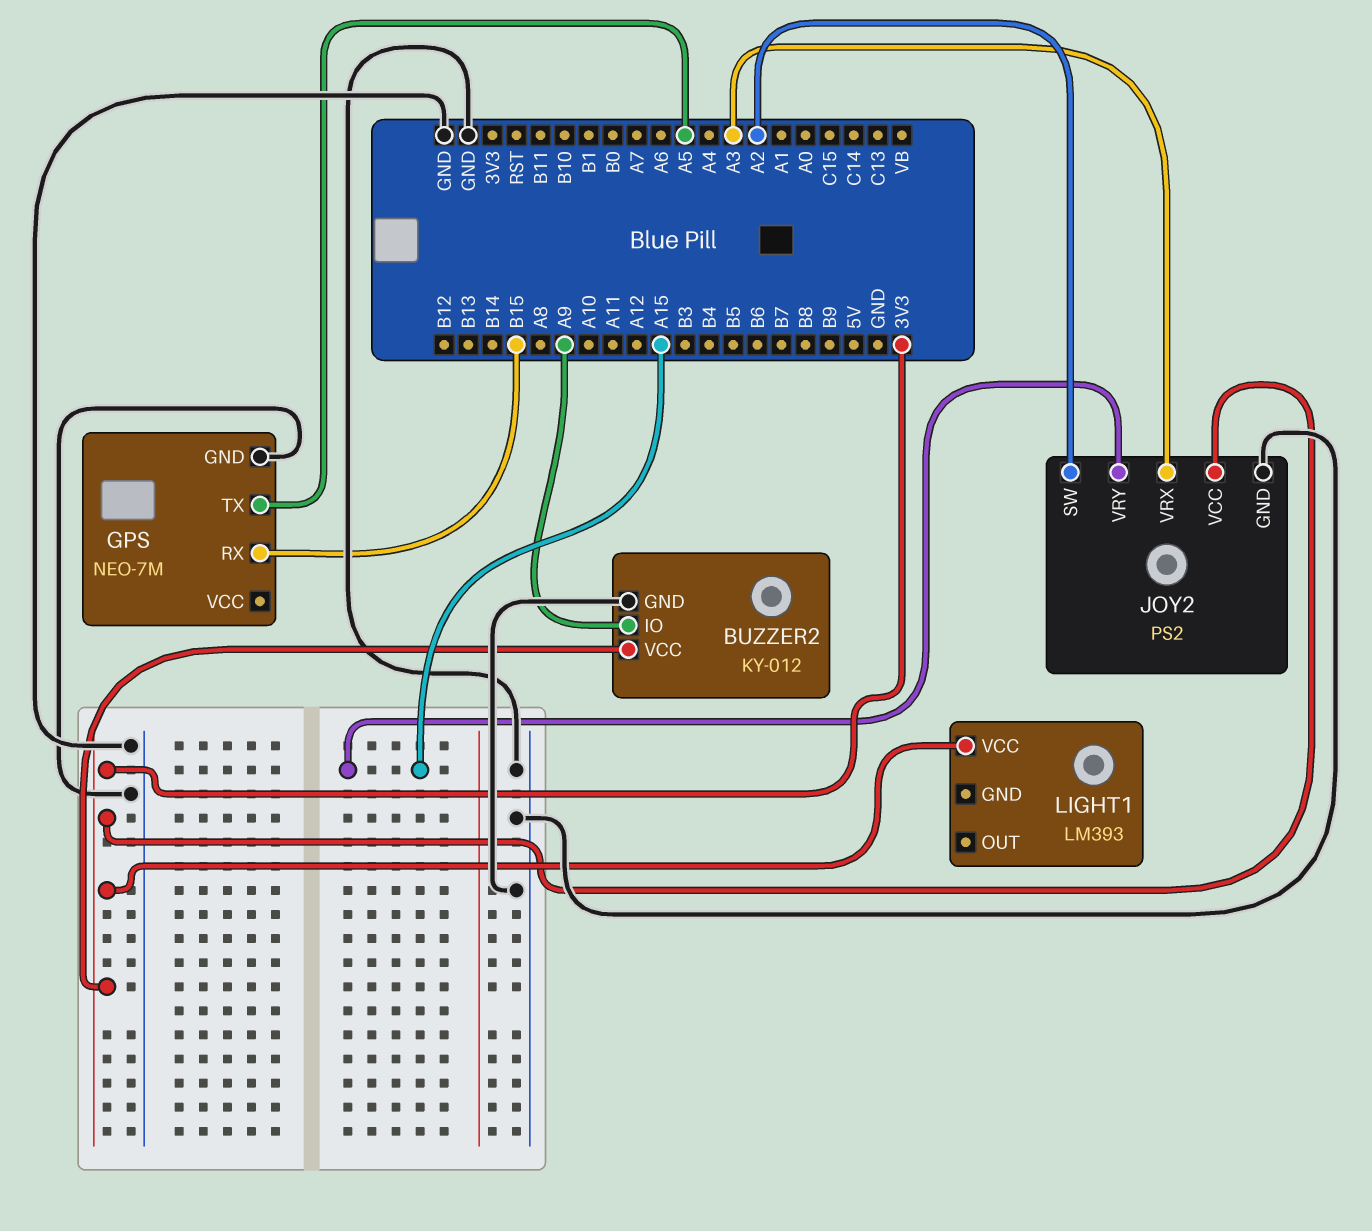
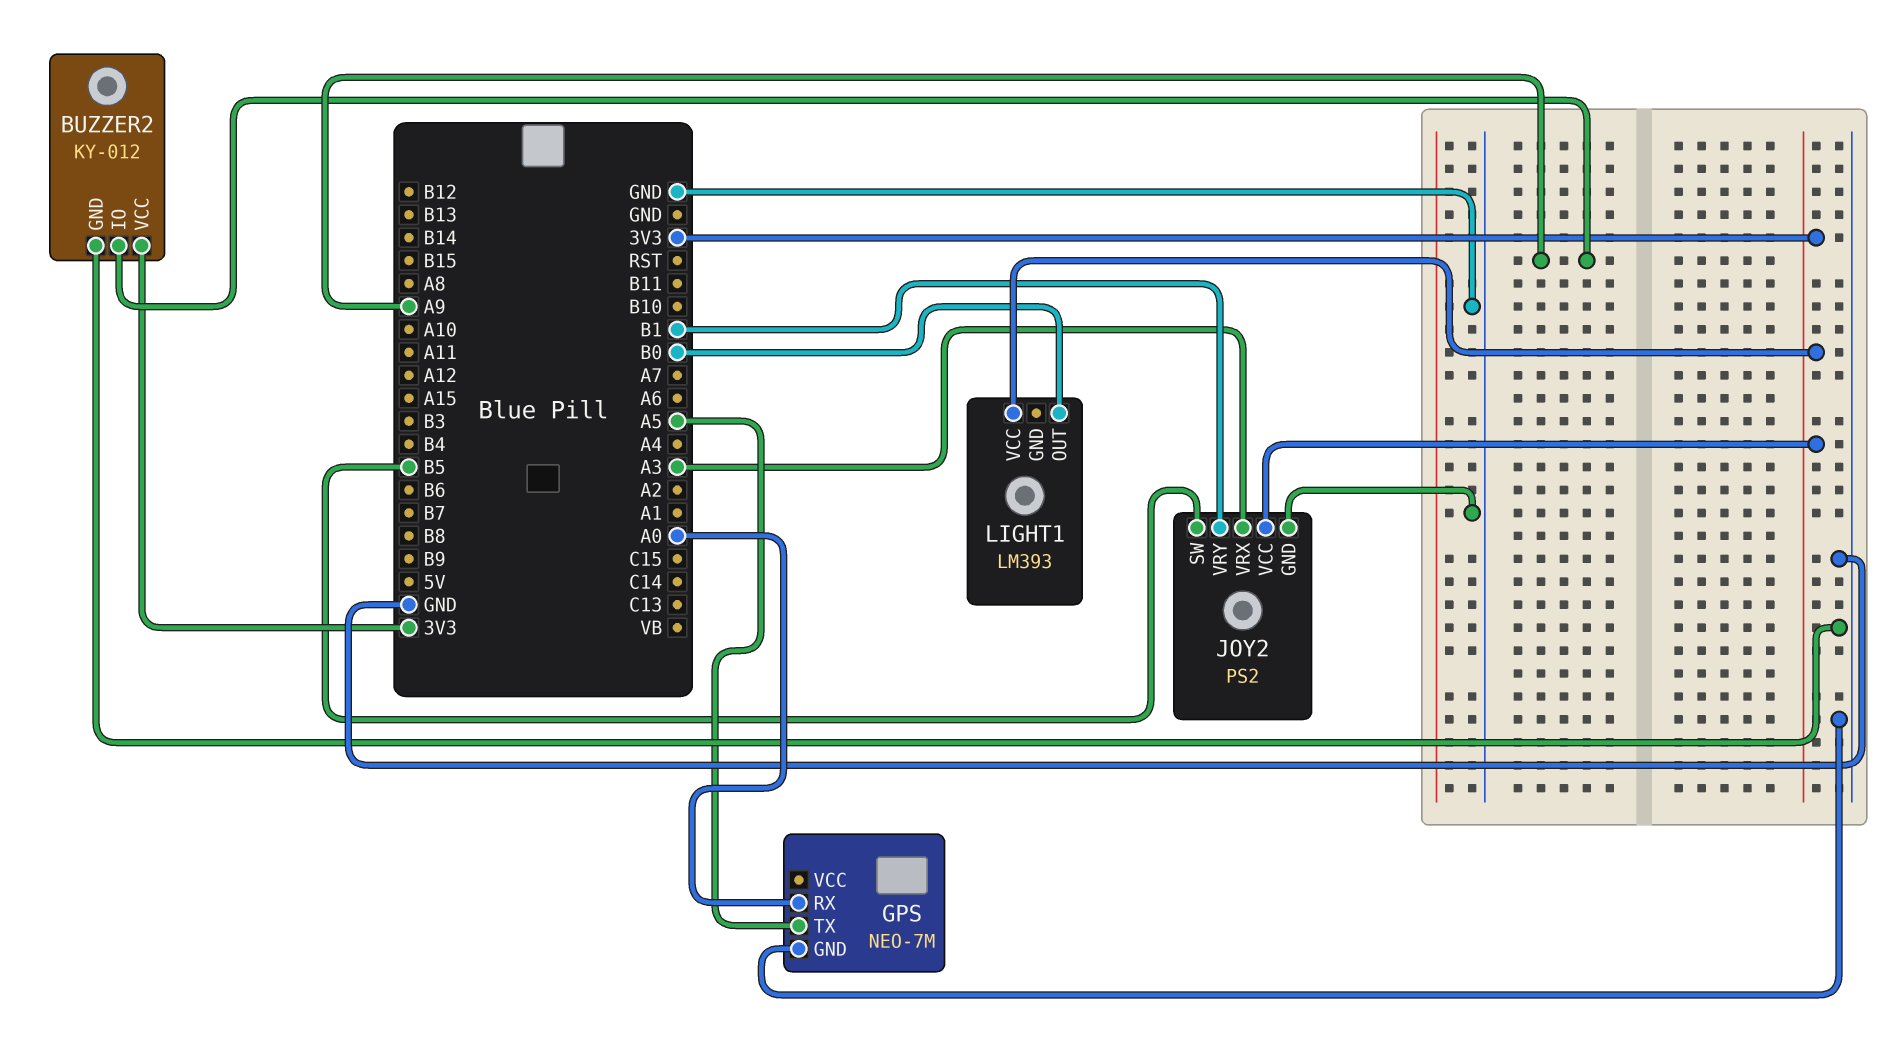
GPS pin RX: B15 -> A0
JOY2 pin SW: A2 -> B5
JOY2 pin VRY: A15 -> B1
LIGHT1 pin OUT: none -> B0

